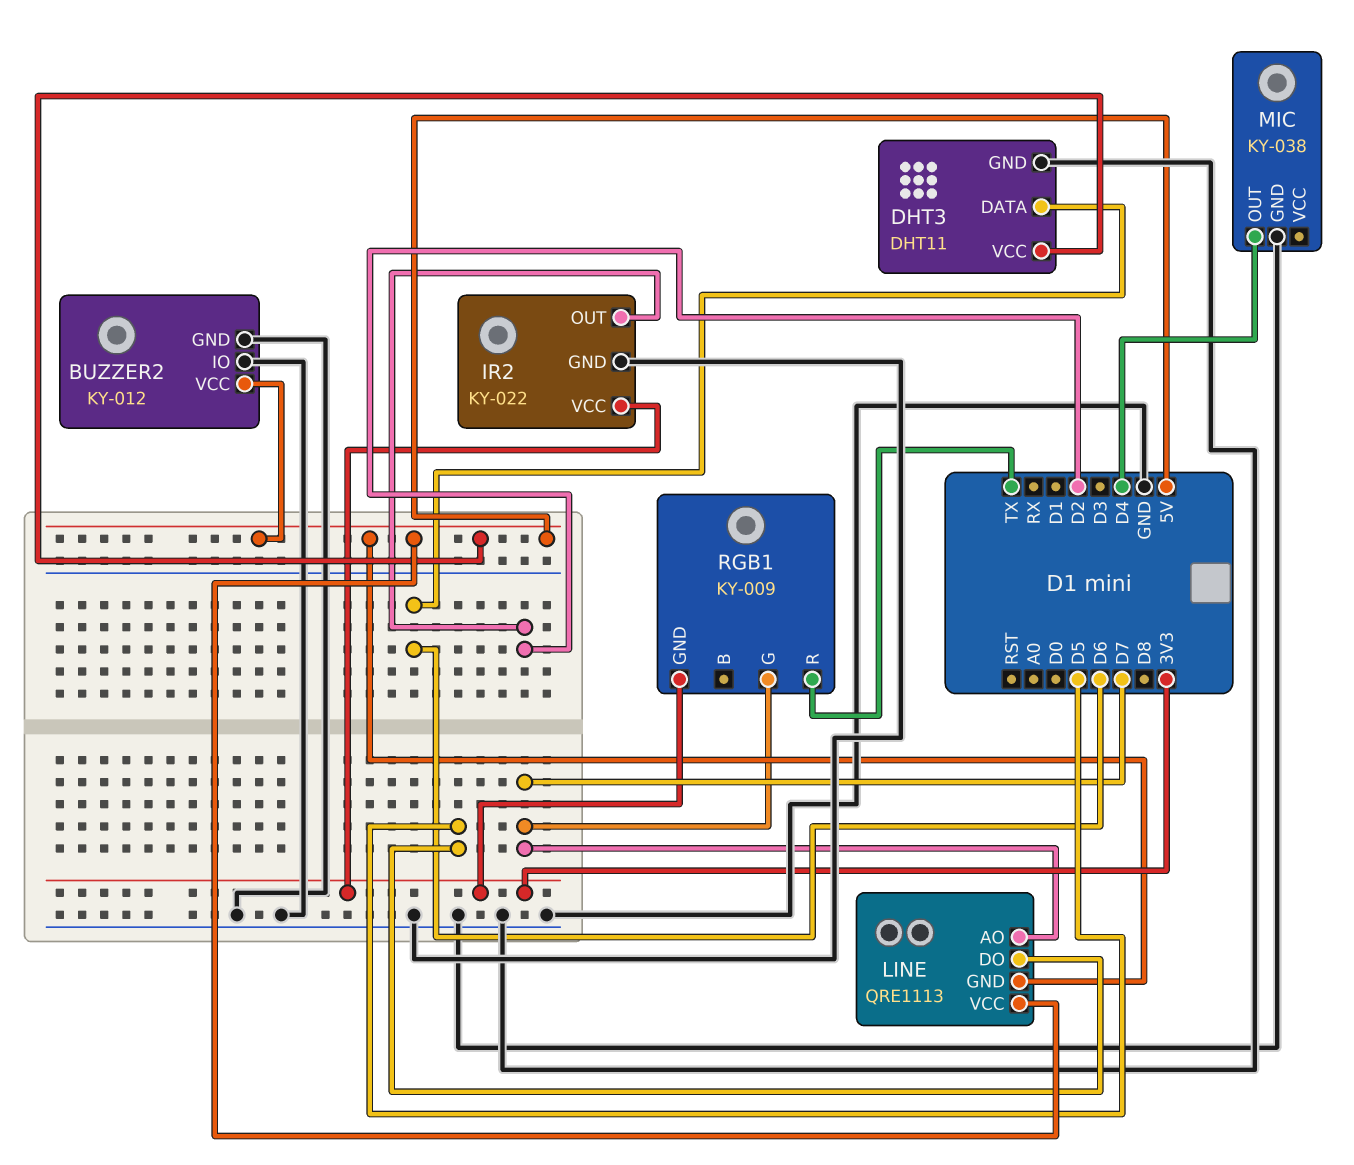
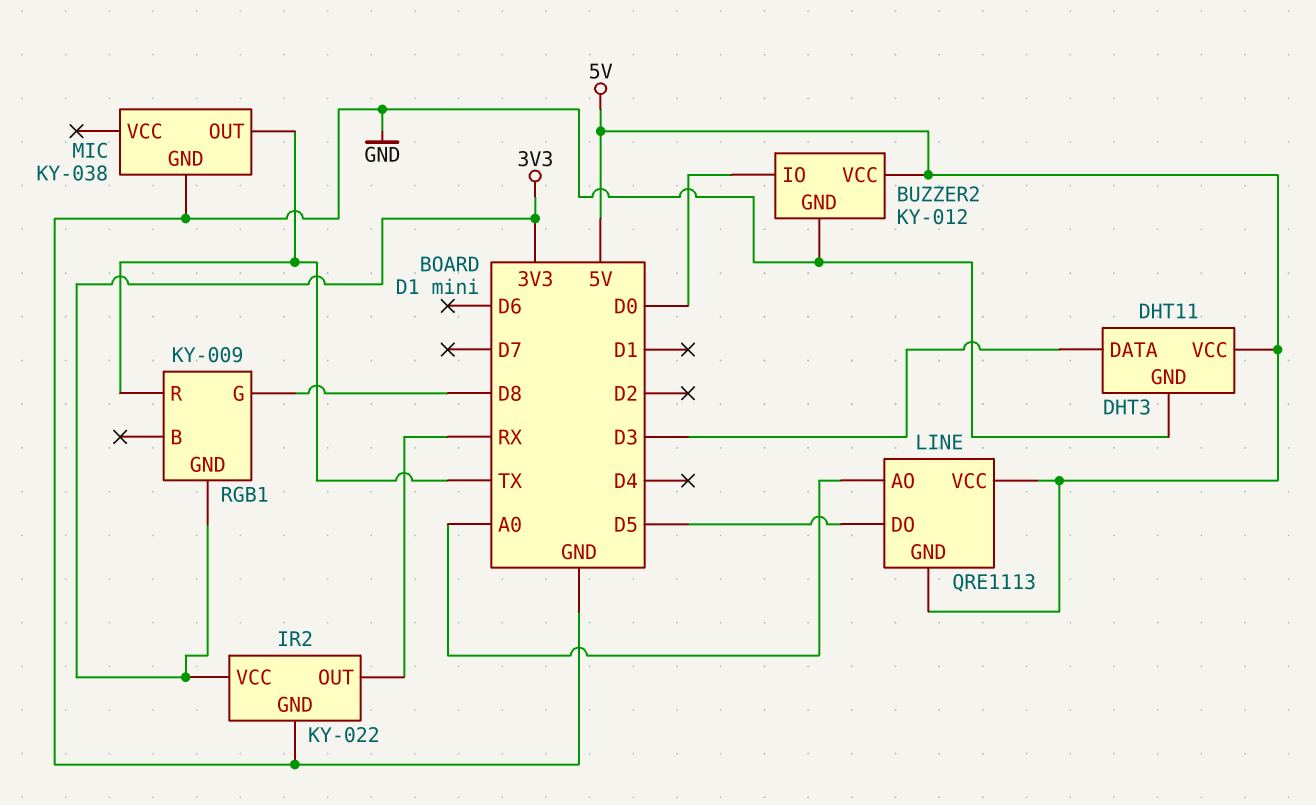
BUZZER2 pin IO: GND -> D0
DHT3 pin DATA: D6 -> D3
IR2 pin OUT: D2 -> RX
LINE pin AO: D7 -> A0
MIC pin OUT: D4 -> TX
RGB1 pin G: D7 -> D8

